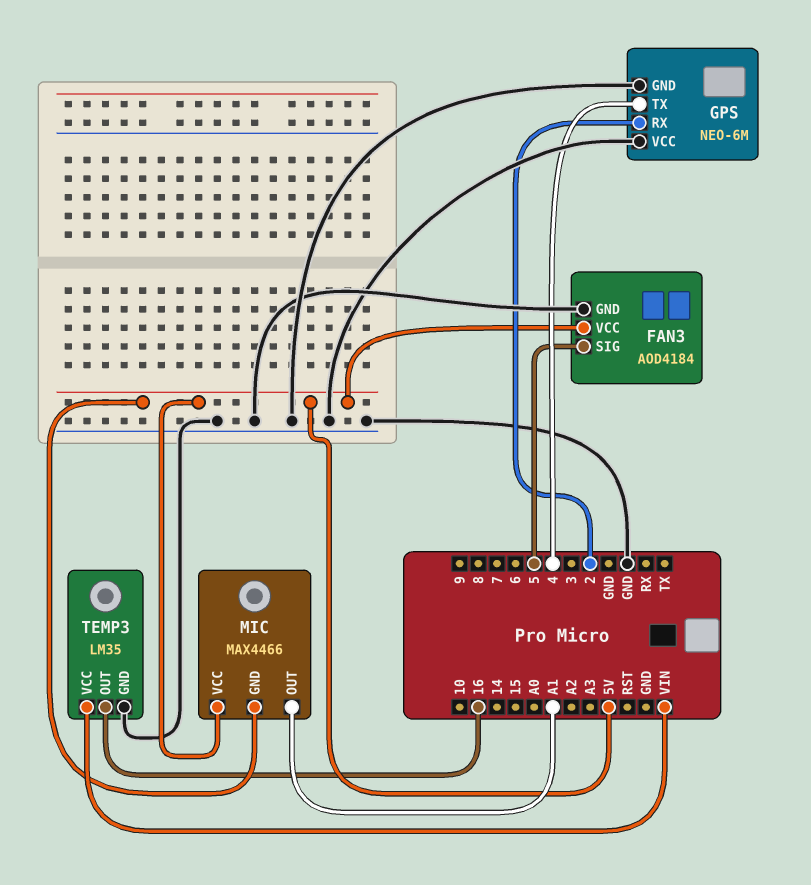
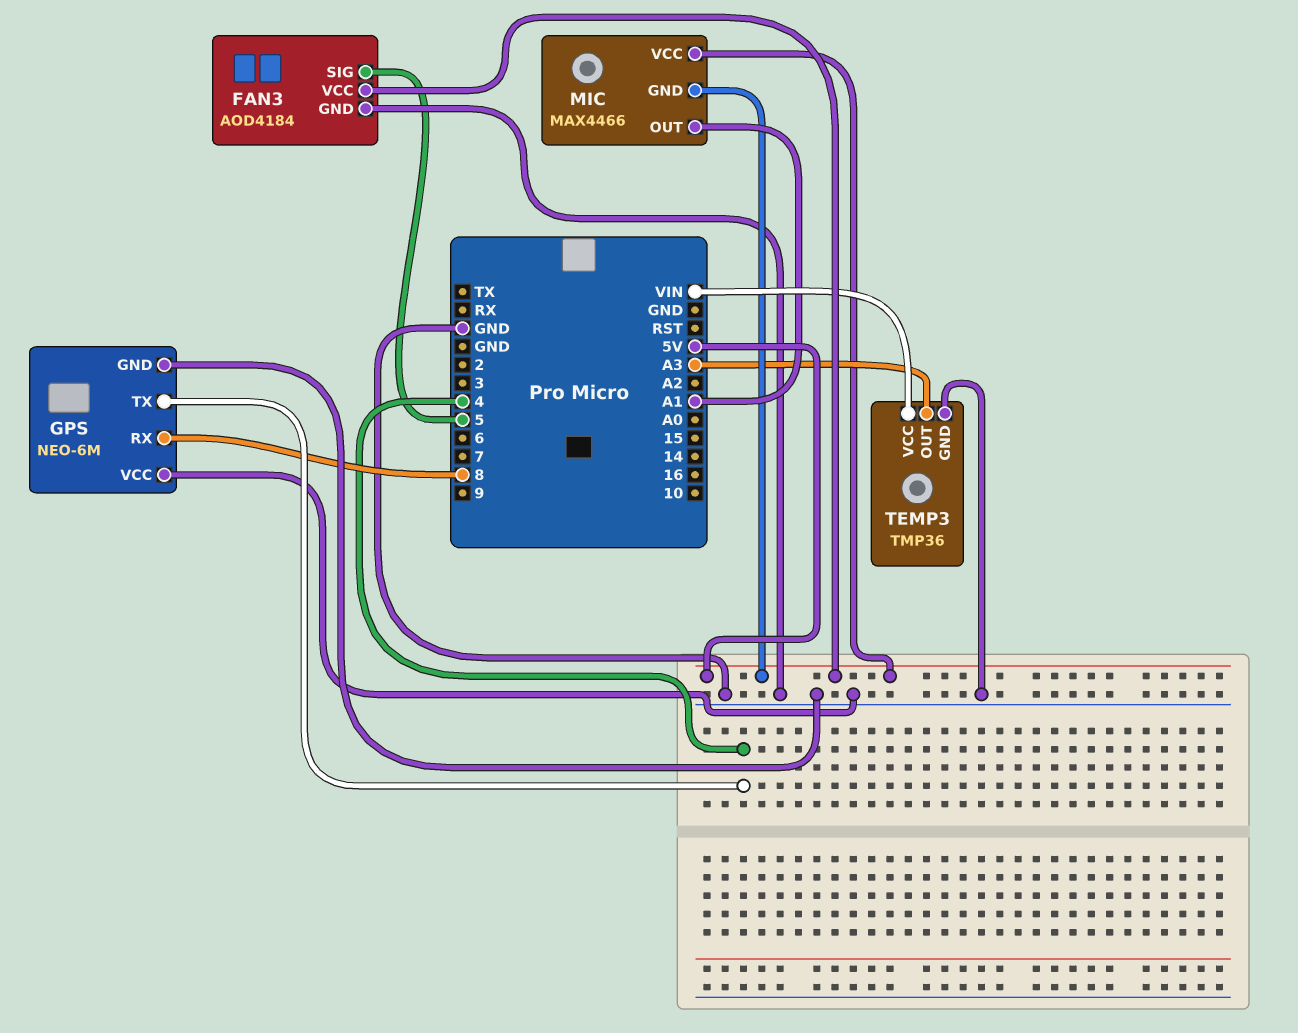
GPS pin RX: 2 -> 8
TEMP3: LM35 -> TMP36
TEMP3 pin OUT: 16 -> A3

